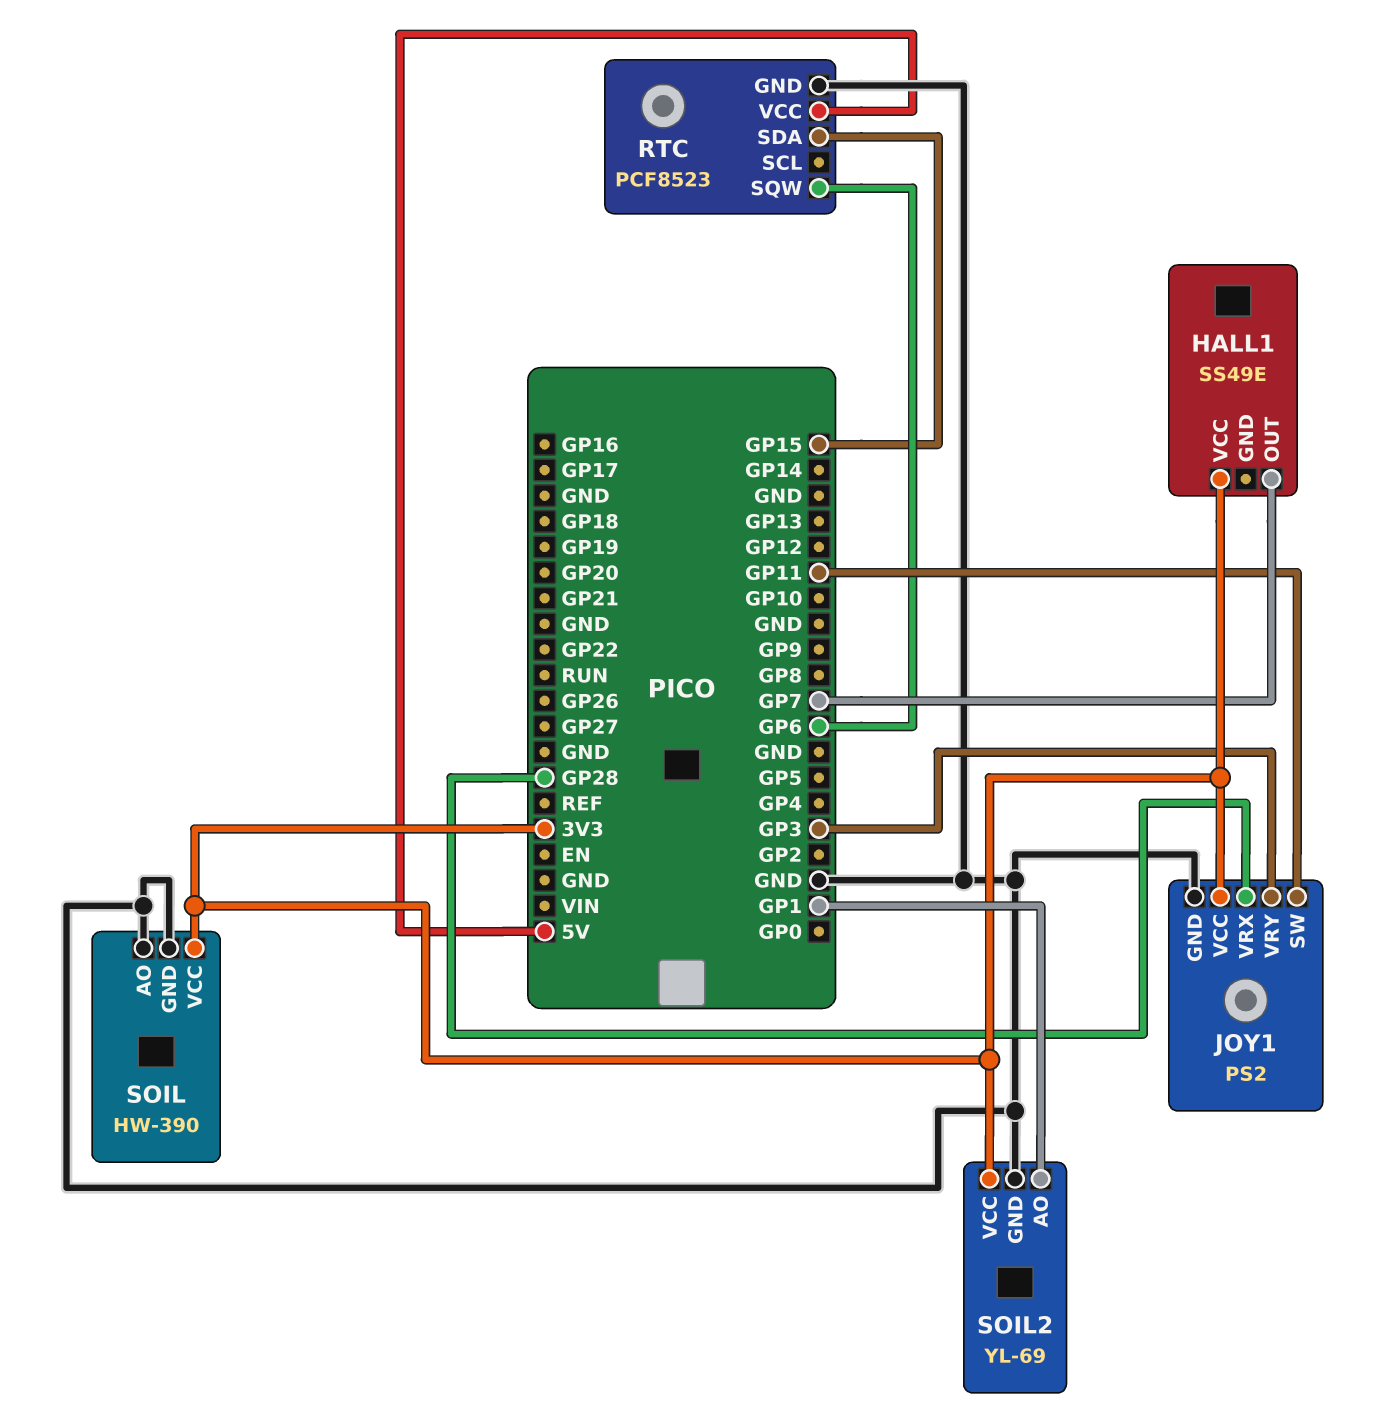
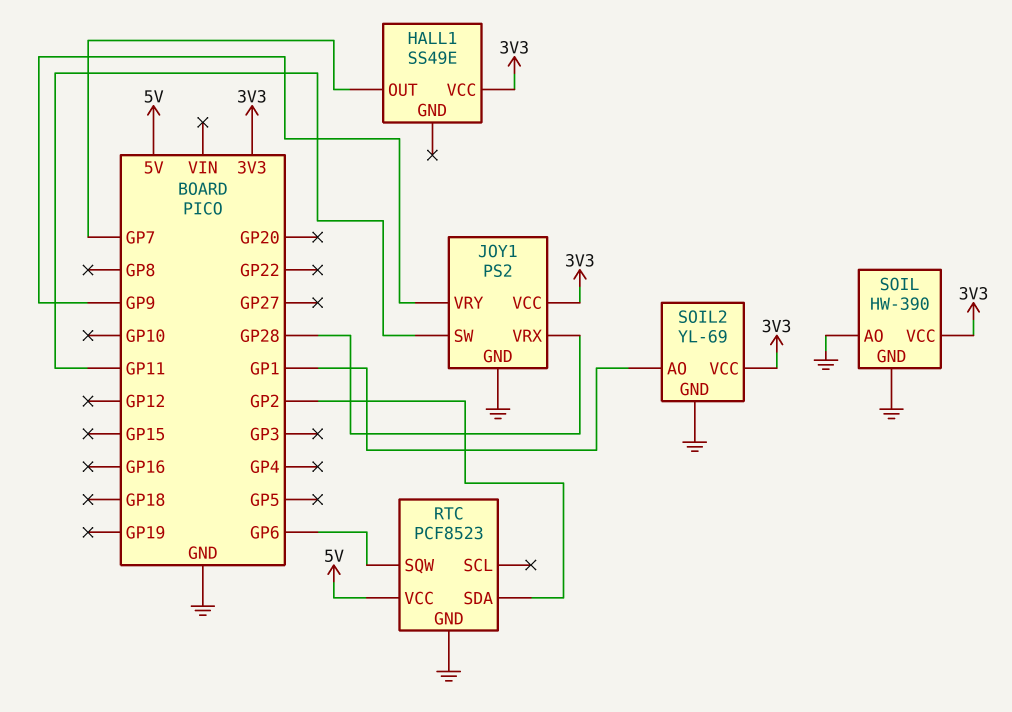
JOY1 pin VRY: GP3 -> GP9
RTC pin SDA: GP15 -> GP2

